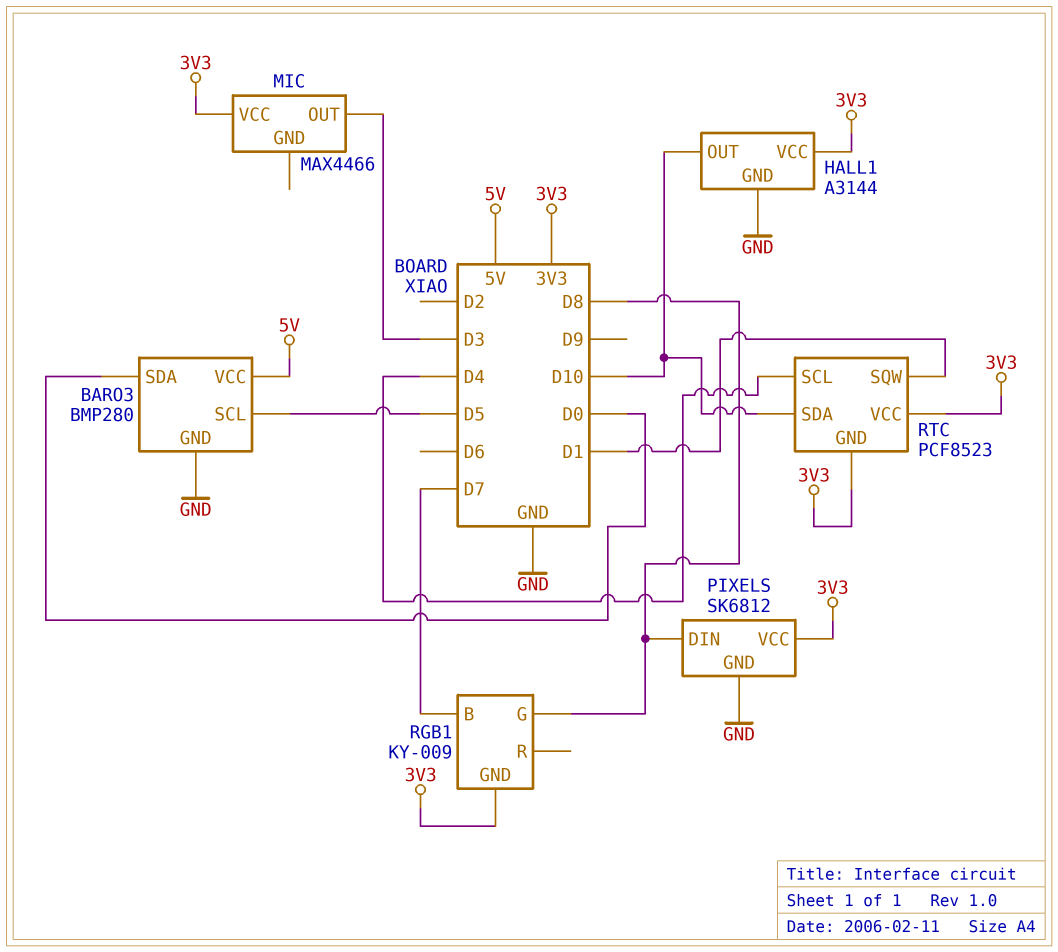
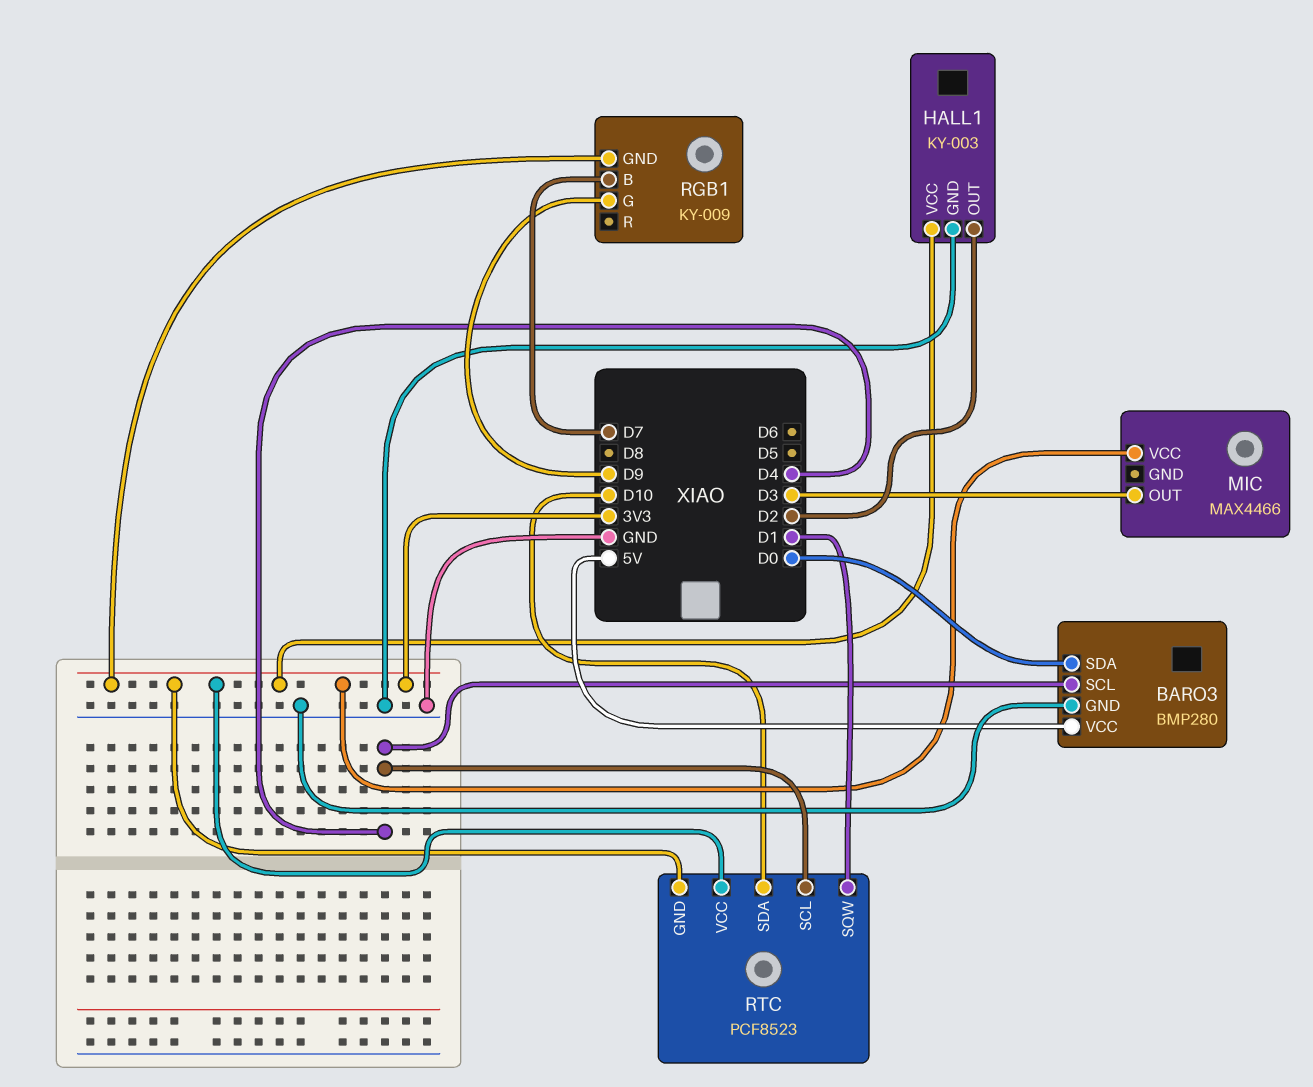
BARO3 pin SCL: D5 -> D4
HALL1: A3144 -> KY-003
HALL1 pin OUT: D10 -> D2
PIXELS: SK6812 -> none
PIXELS pin DIN: D8 -> none
PIXELS pin GND: GND -> none
PIXELS pin VCC: 3V3 -> none
RGB1 pin G: D8 -> D9

